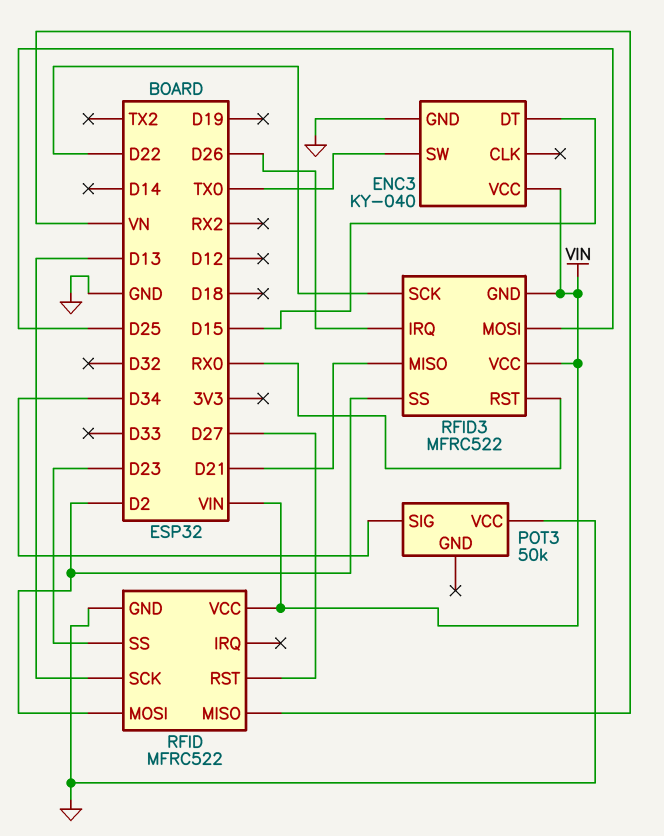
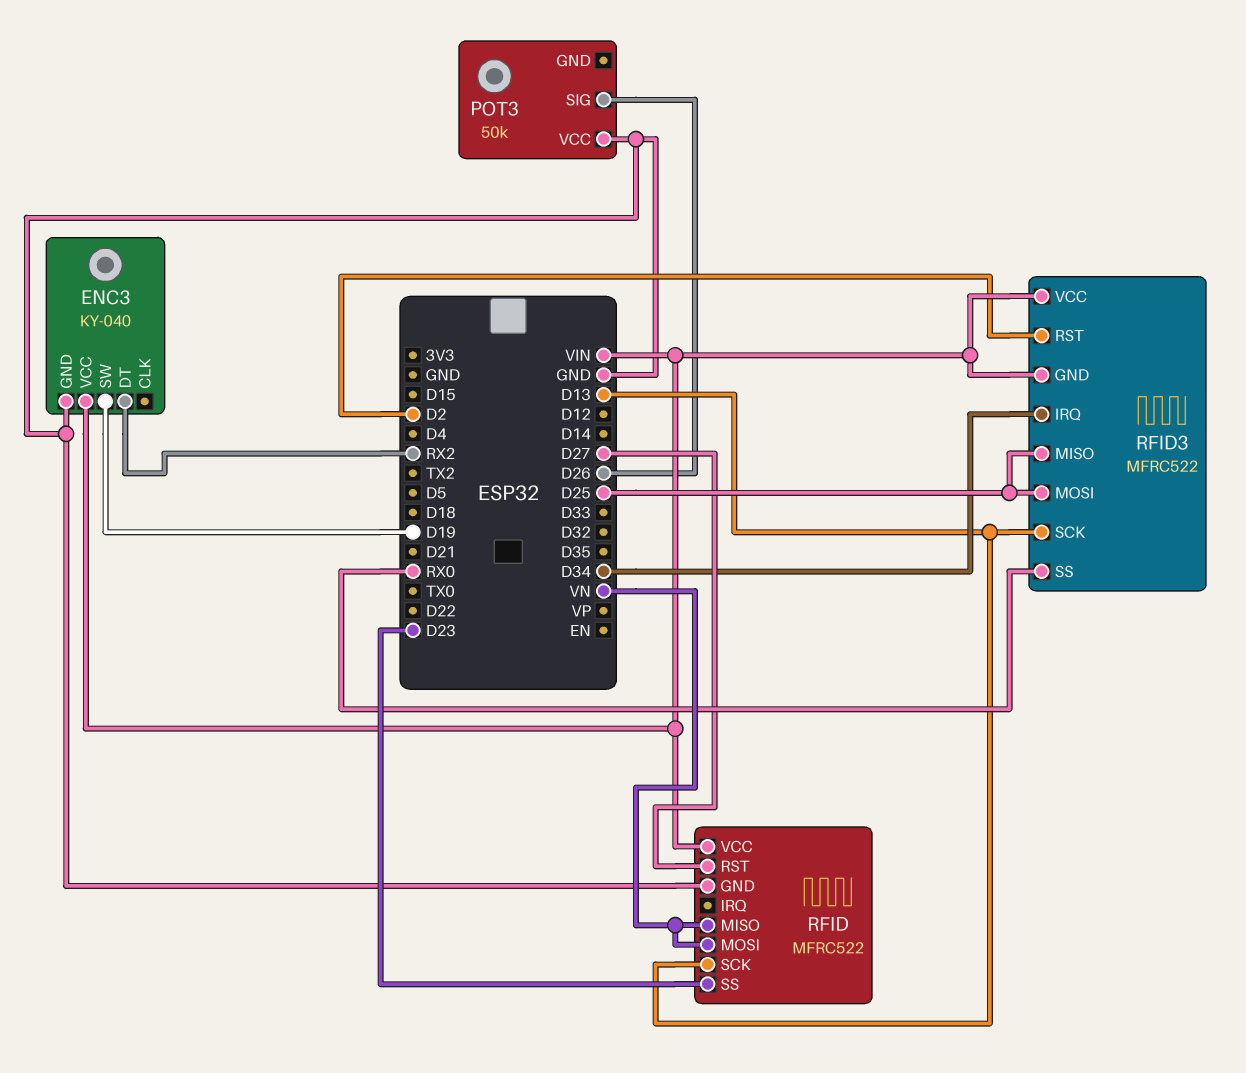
ENC3 pin DT: D15 -> RX2
ENC3 pin SW: TX0 -> D19
POT3 pin SIG: D34 -> D26
RFID pin MOSI: D2 -> VN
RFID3 pin IRQ: D26 -> D34
RFID3 pin MISO: D21 -> D25
RFID3 pin RST: RX0 -> D2
RFID3 pin SCK: D22 -> D13
RFID3 pin SS: D2 -> RX0

